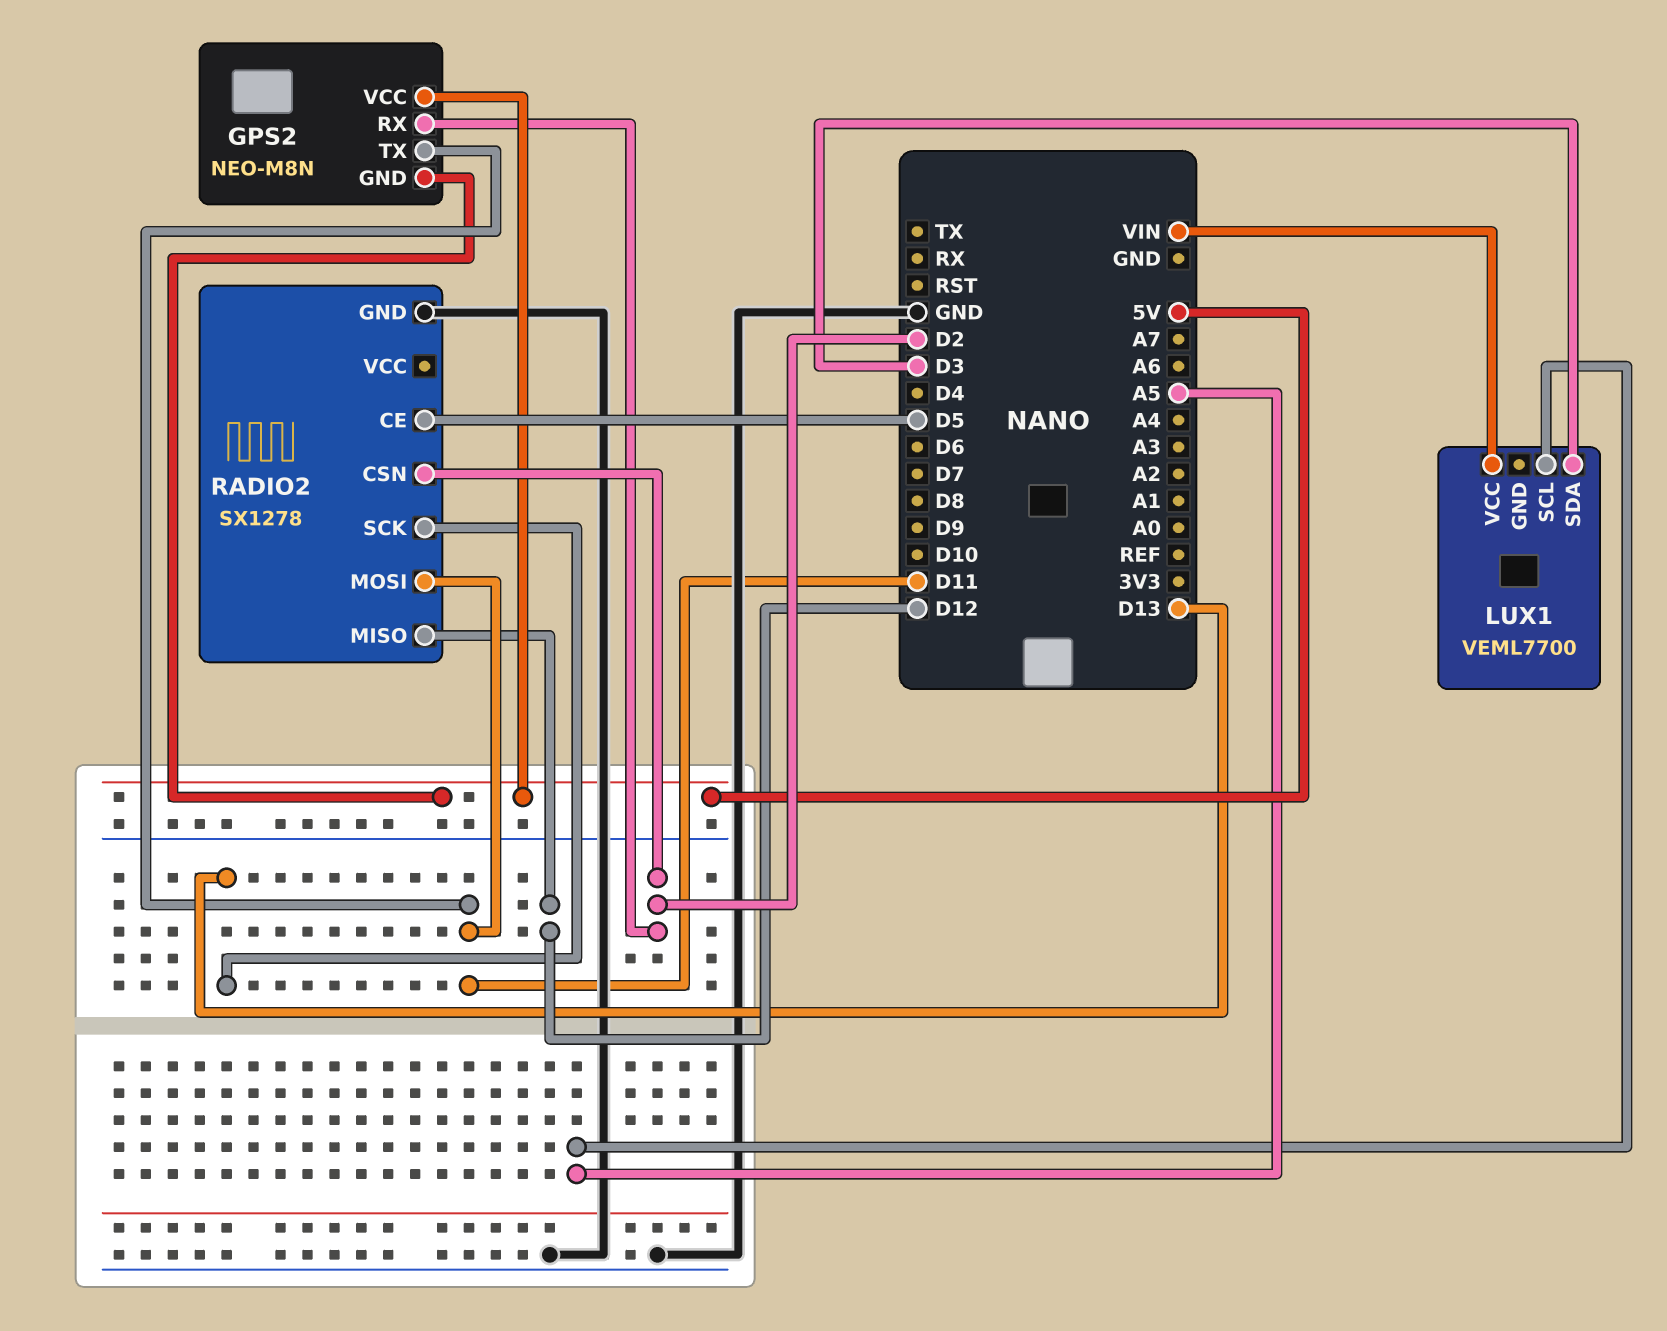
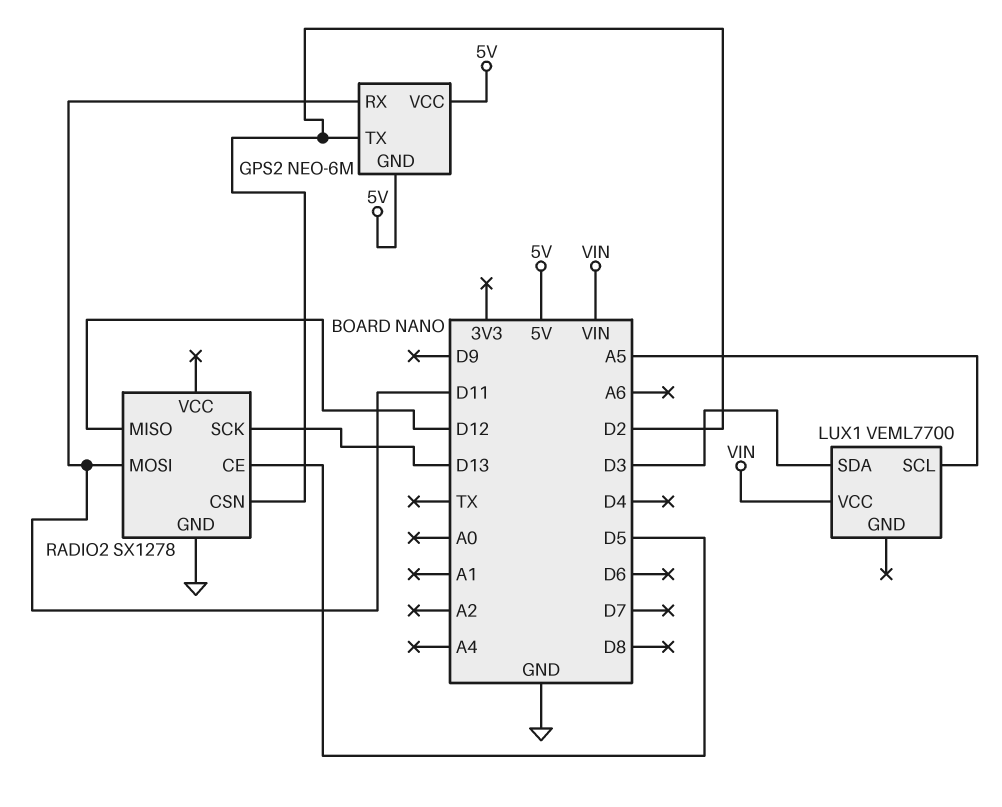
GPS2: NEO-M8N -> NEO-6M
GPS2 pin RX: D2 -> D11
GPS2 pin TX: D11 -> D2

